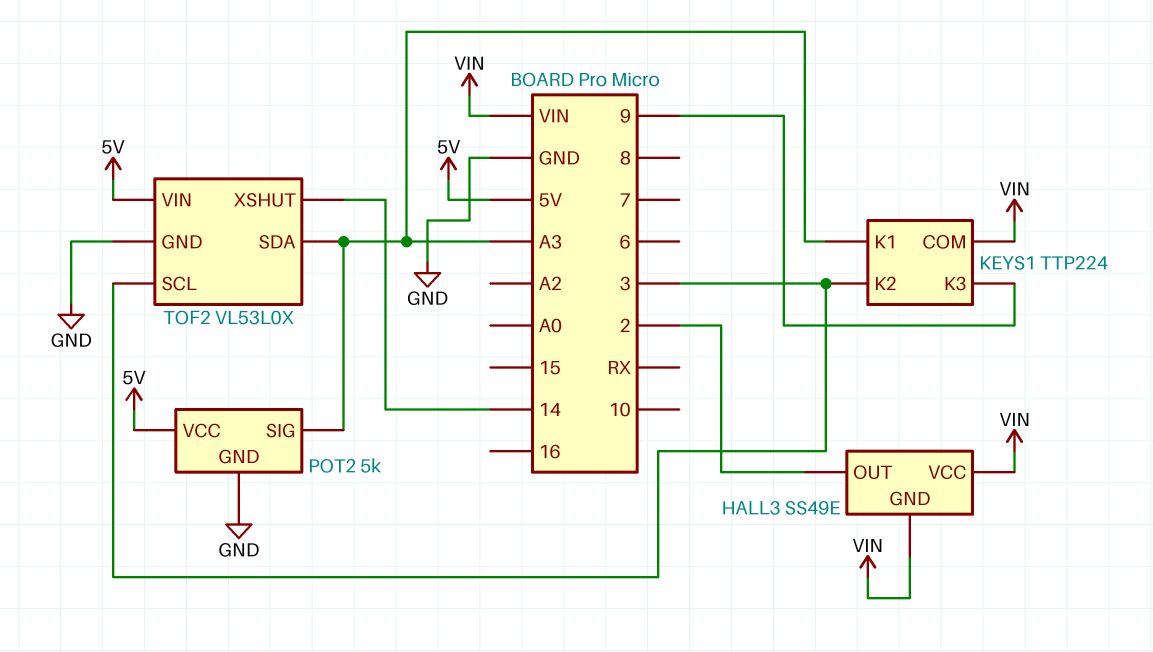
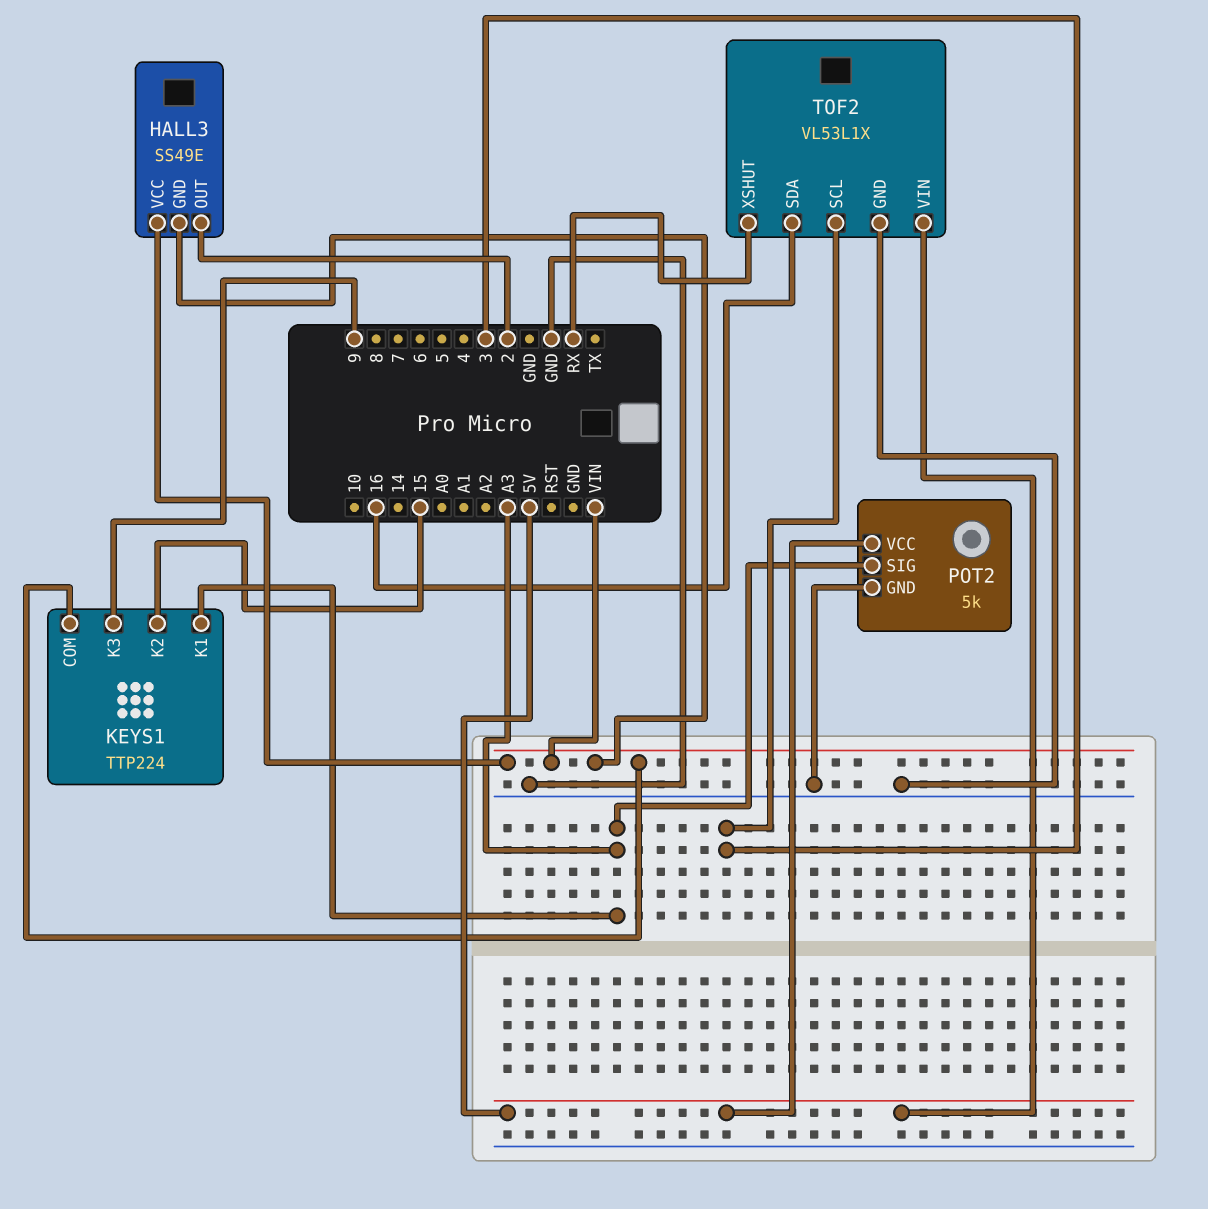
KEYS1 pin K2: 3 -> 15
TOF2: VL53L0X -> VL53L1X
TOF2 pin SDA: A3 -> 16
TOF2 pin XSHUT: 14 -> RX

